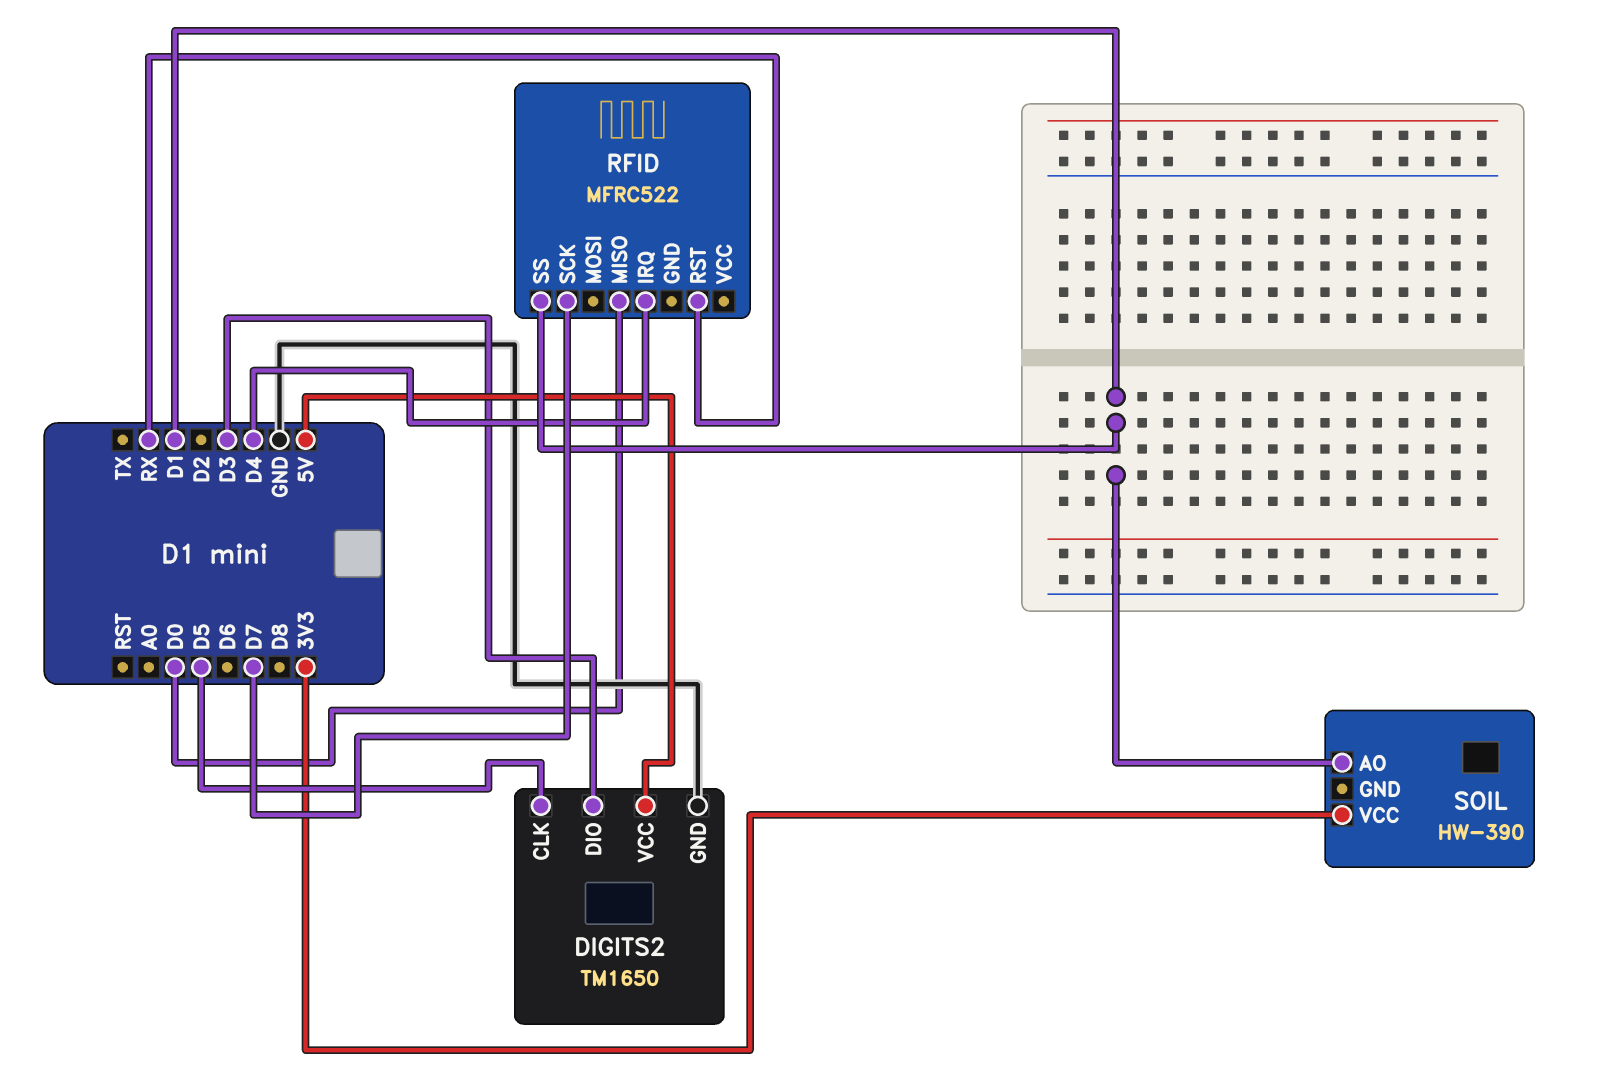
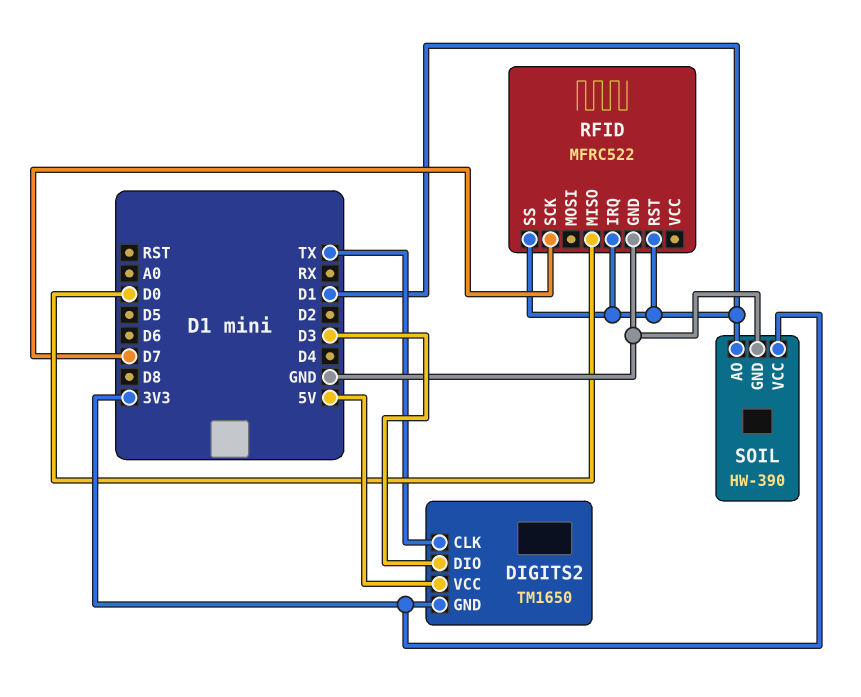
DIGITS2 pin CLK: D5 -> TX
DIGITS2 pin GND: GND -> 3V3
RFID pin GND: none -> GND
RFID pin IRQ: D4 -> D1
RFID pin RST: RX -> D1
SOIL pin GND: none -> GND

